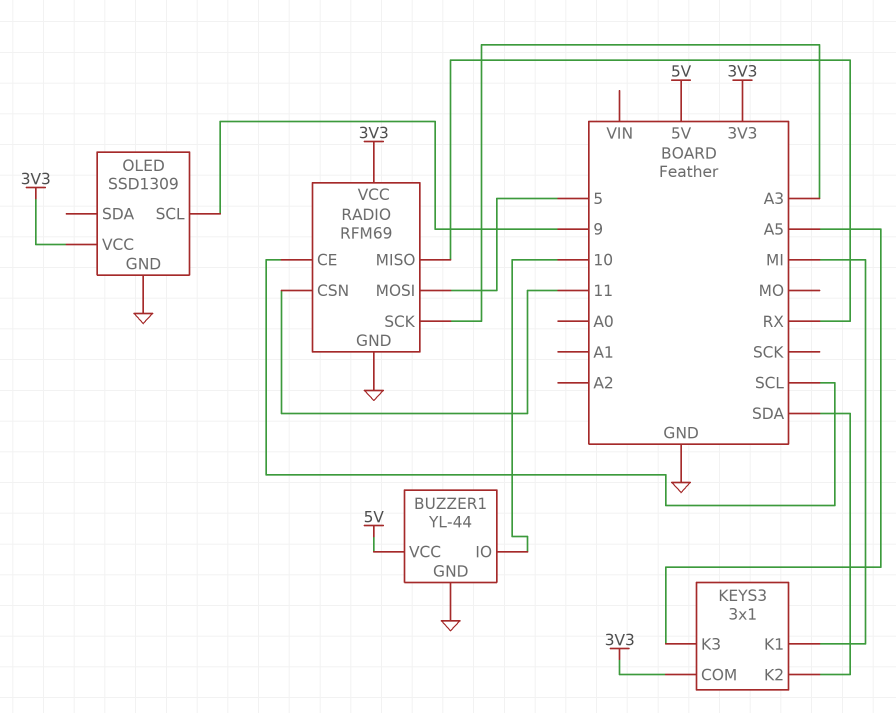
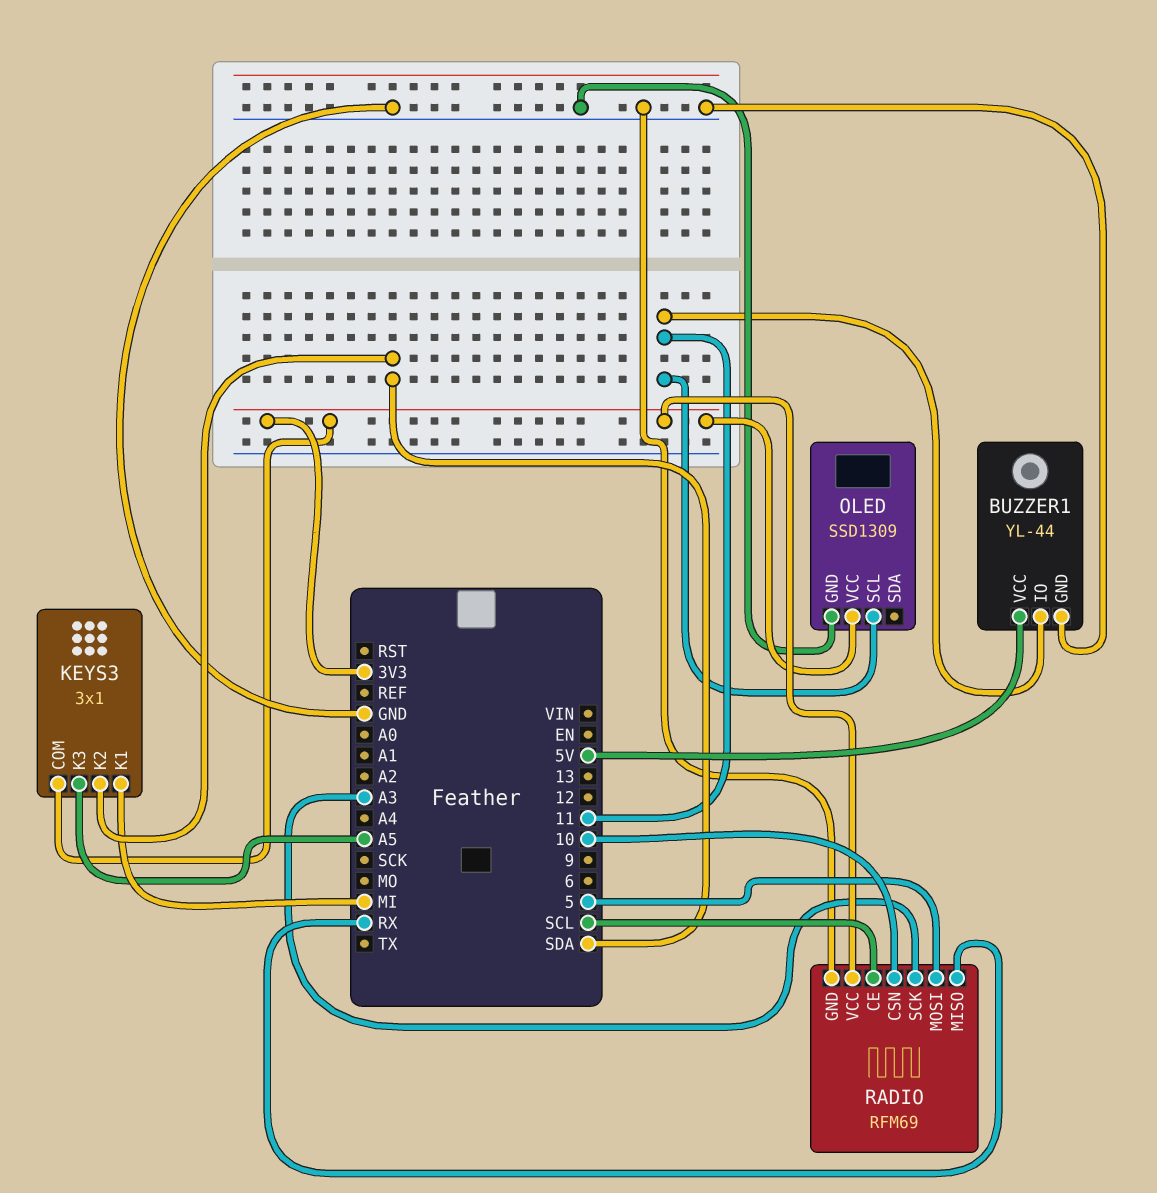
BUZZER1 pin IO: 10 -> 11
OLED pin SCL: 9 -> 11
RADIO pin CSN: 11 -> 10

